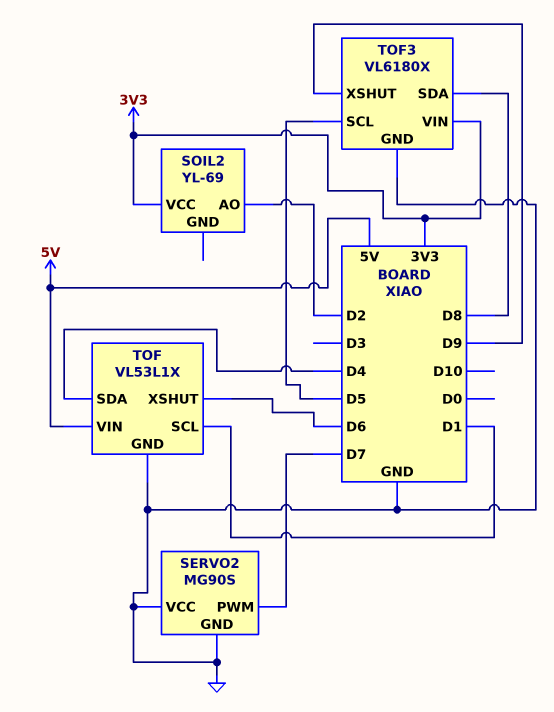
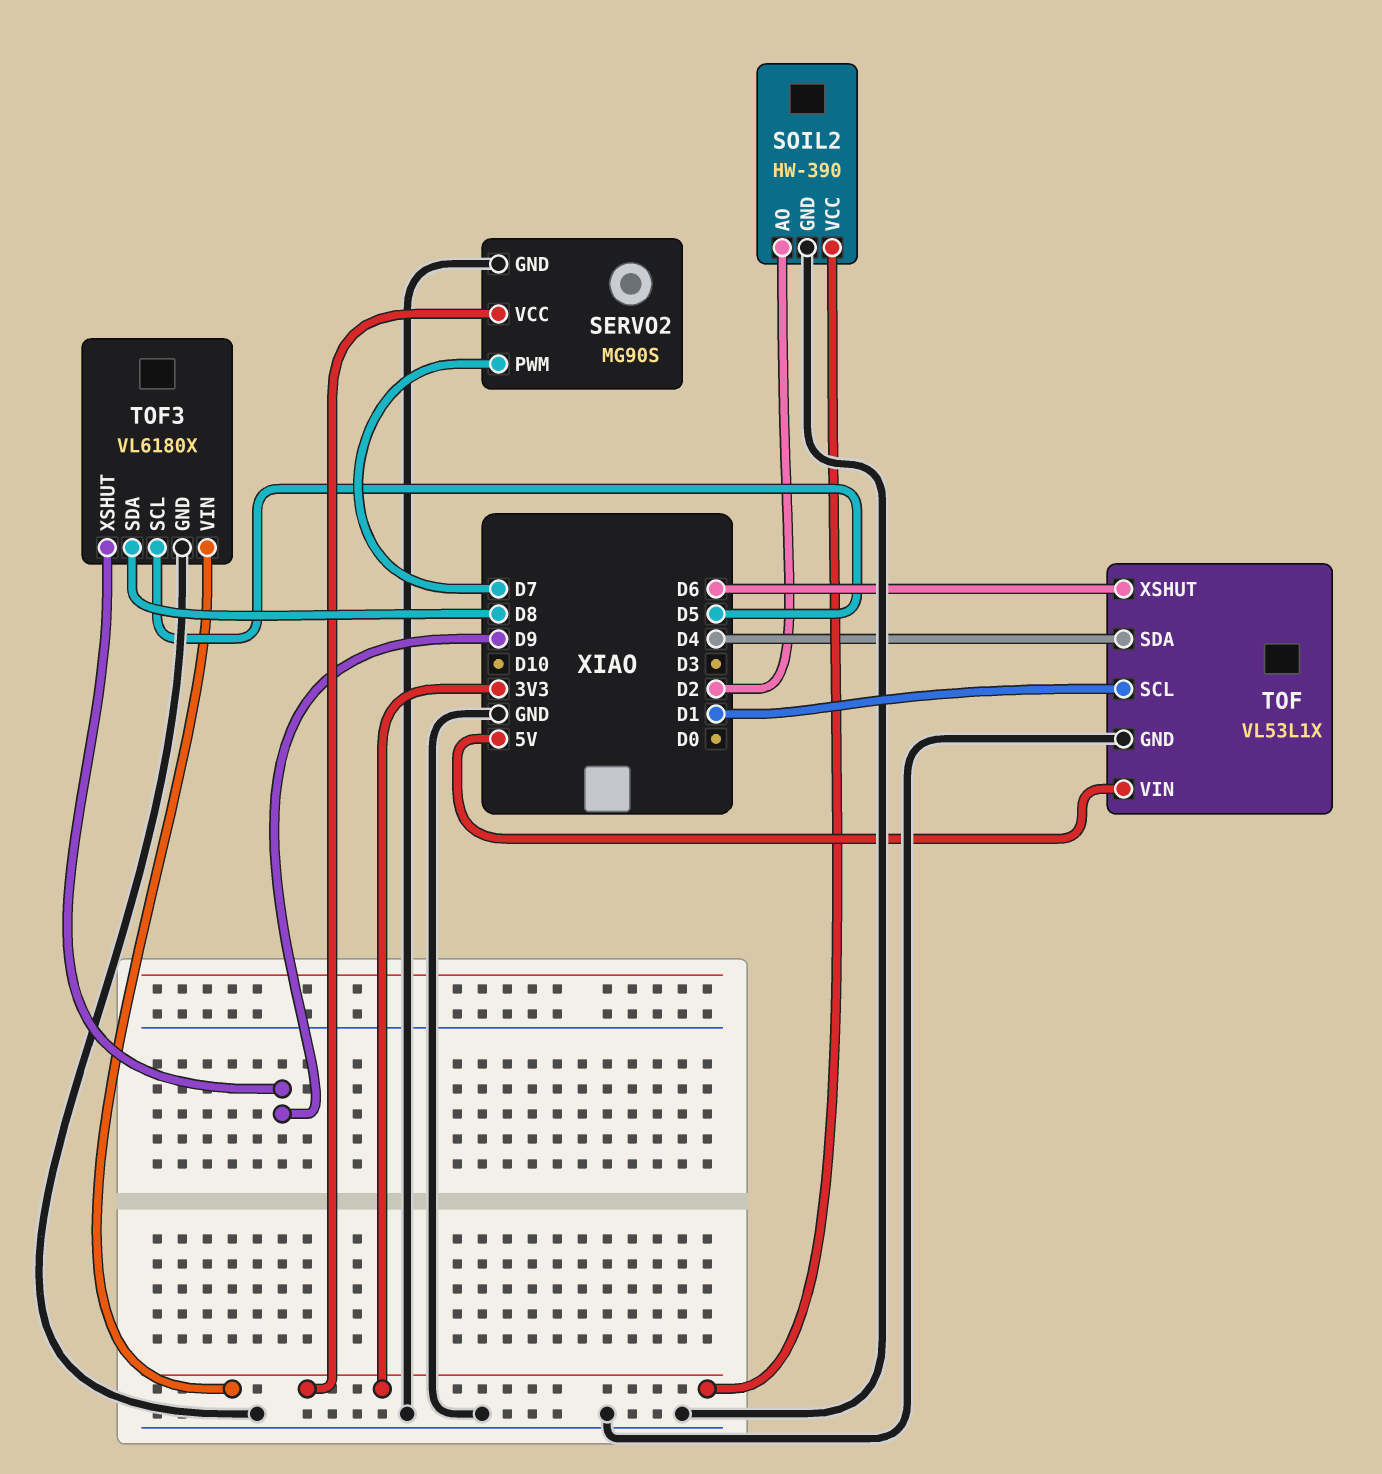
SERVO2 pin VCC: GND -> 3V3
SOIL2: YL-69 -> HW-390
SOIL2 pin GND: none -> GND

